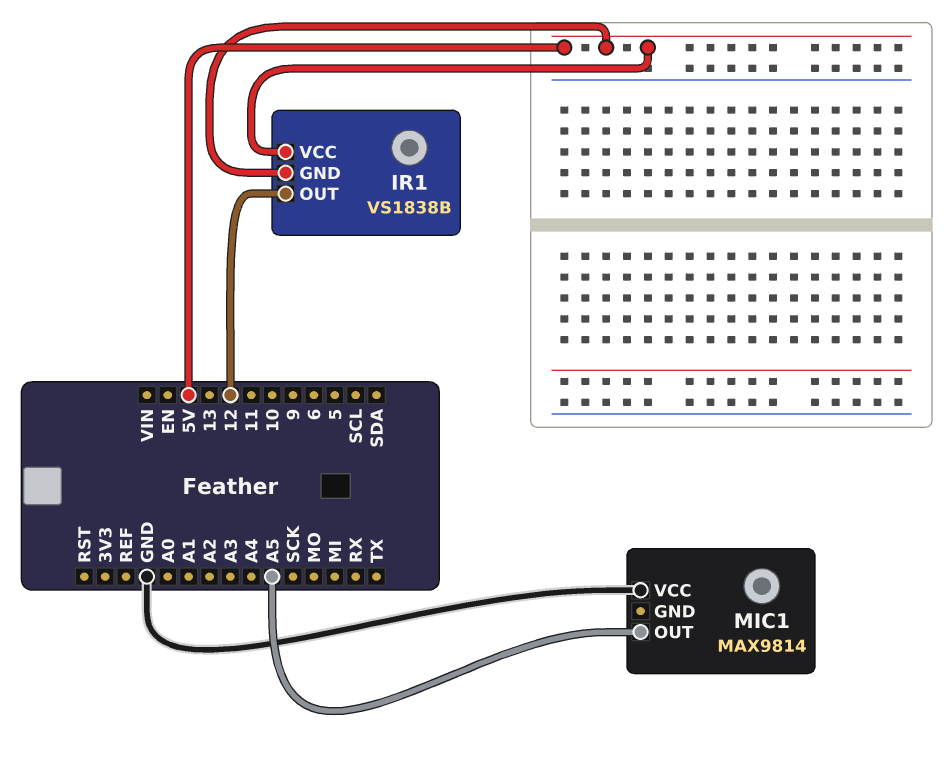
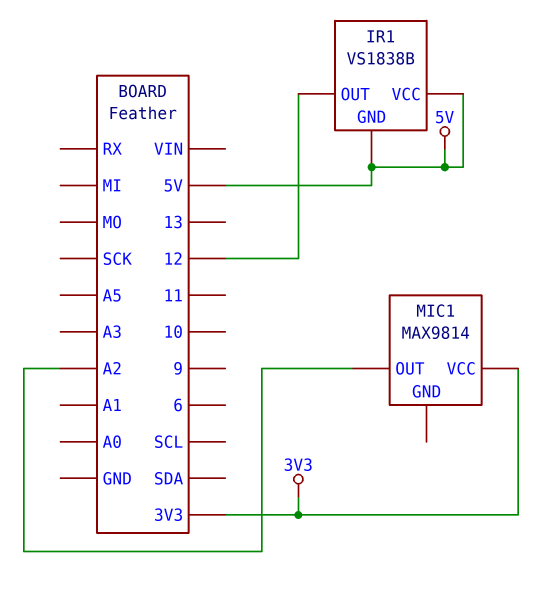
MIC1 pin OUT: A5 -> A2
MIC1 pin VCC: GND -> 3V3

